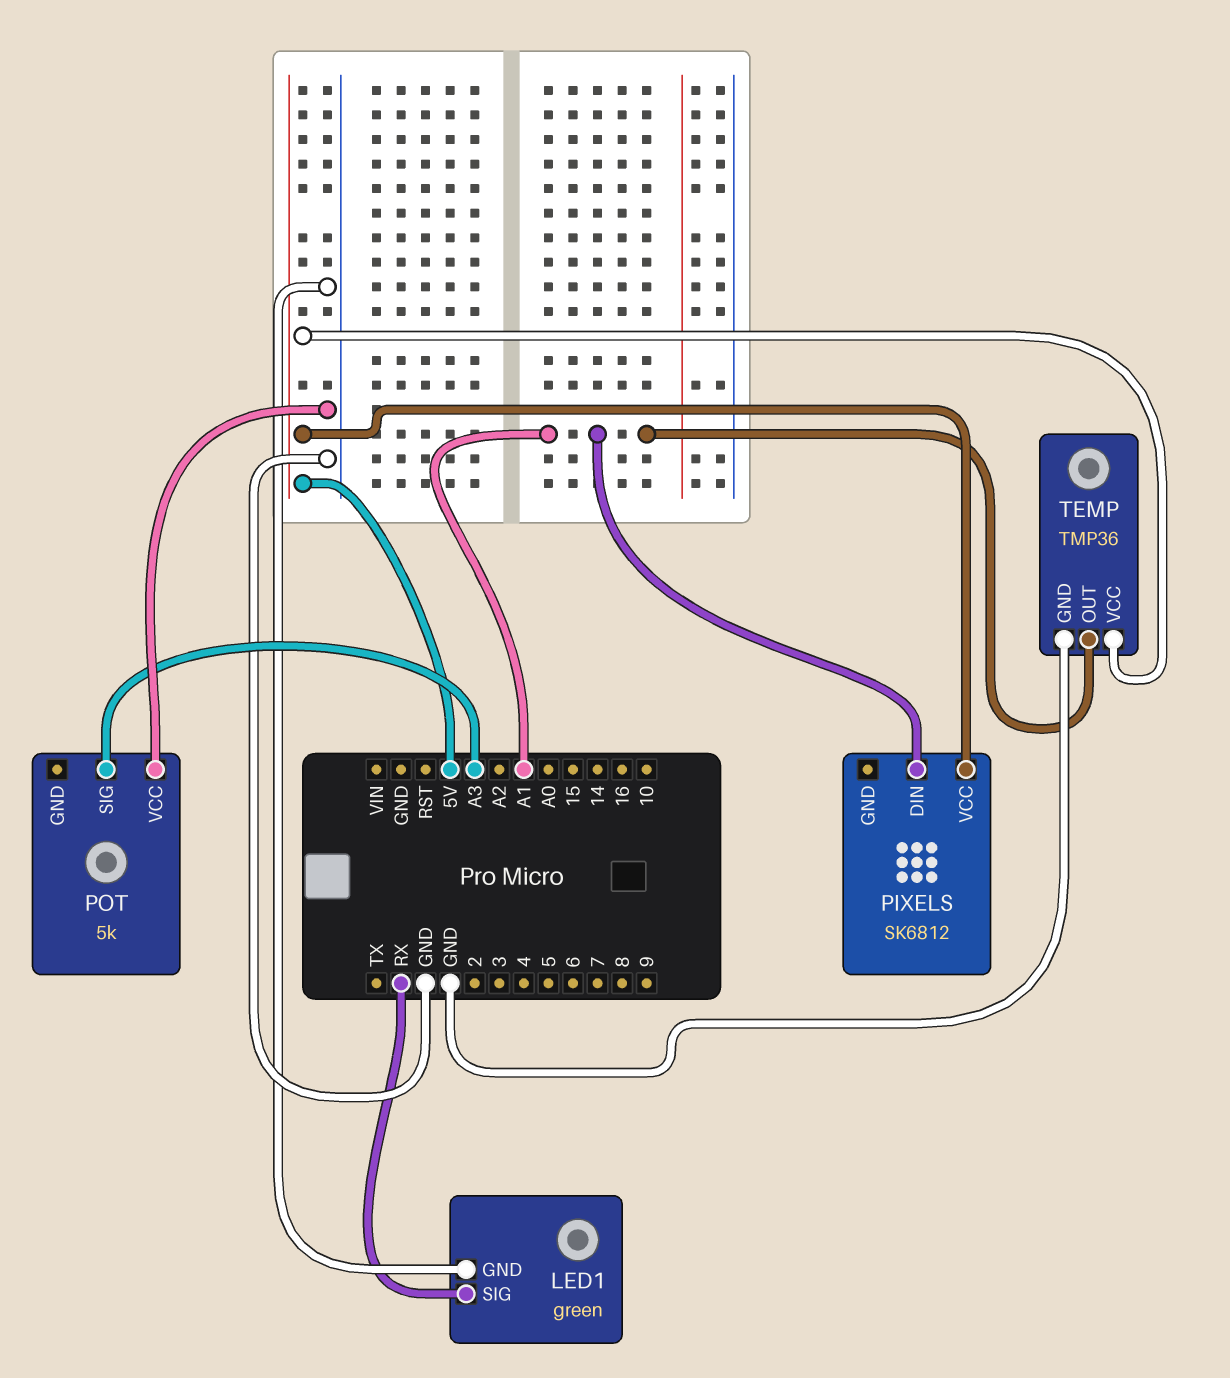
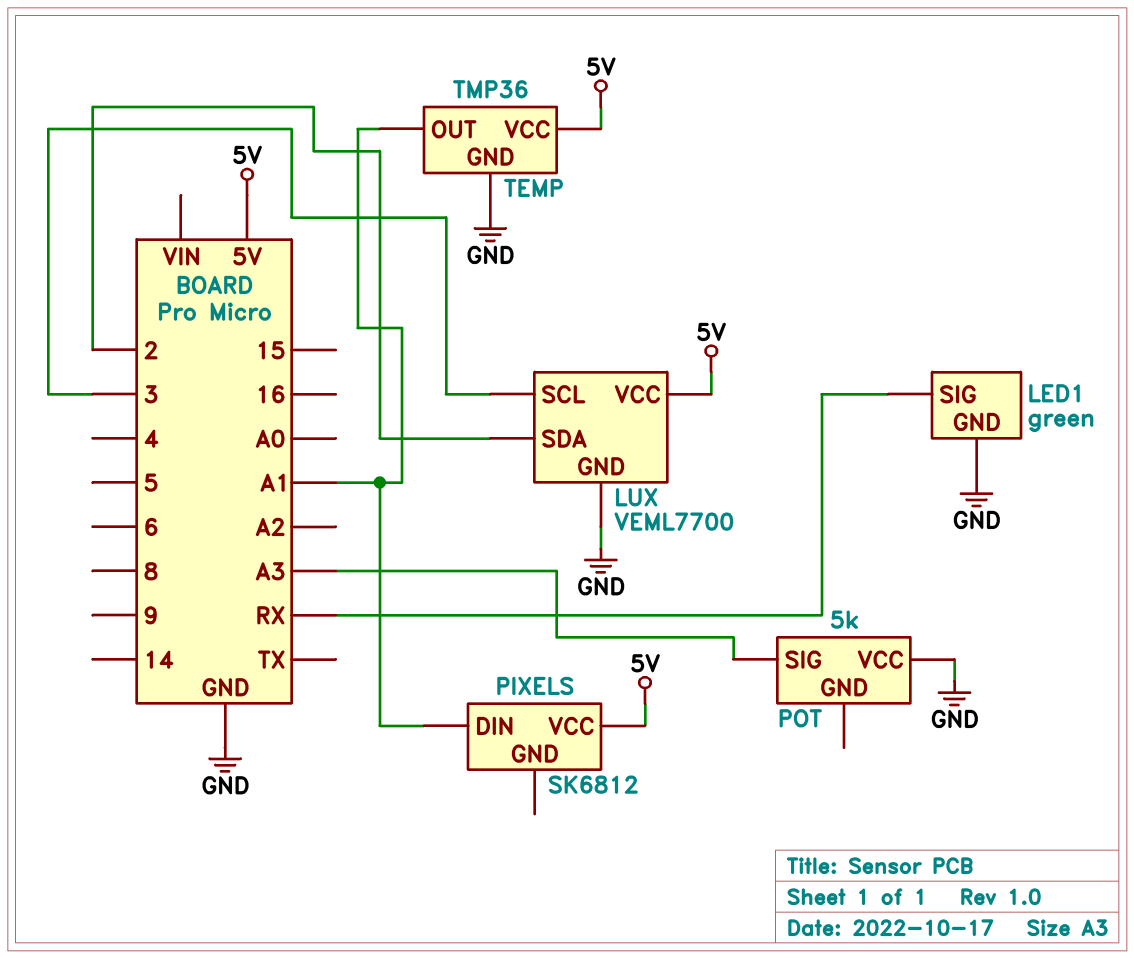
LUX: none -> VEML7700
LUX pin GND: none -> GND
LUX pin SCL: none -> 3
LUX pin SDA: none -> 2
LUX pin VCC: none -> 5V

